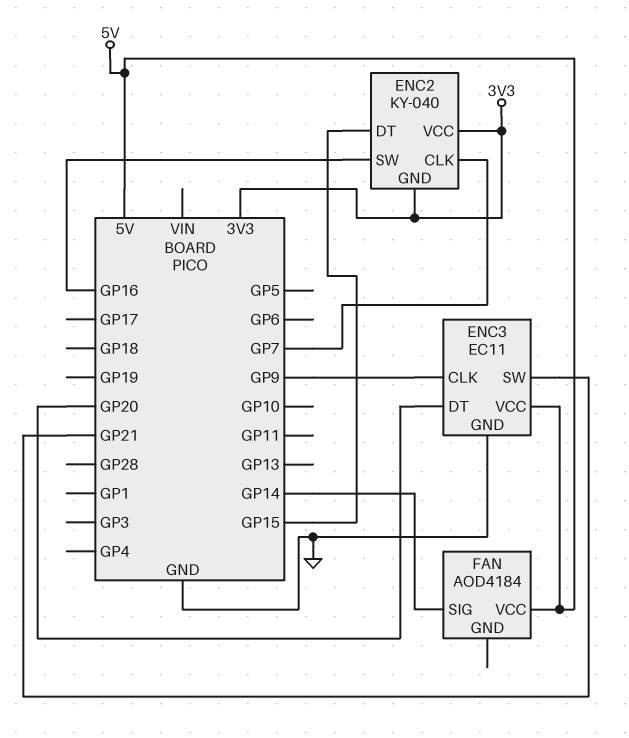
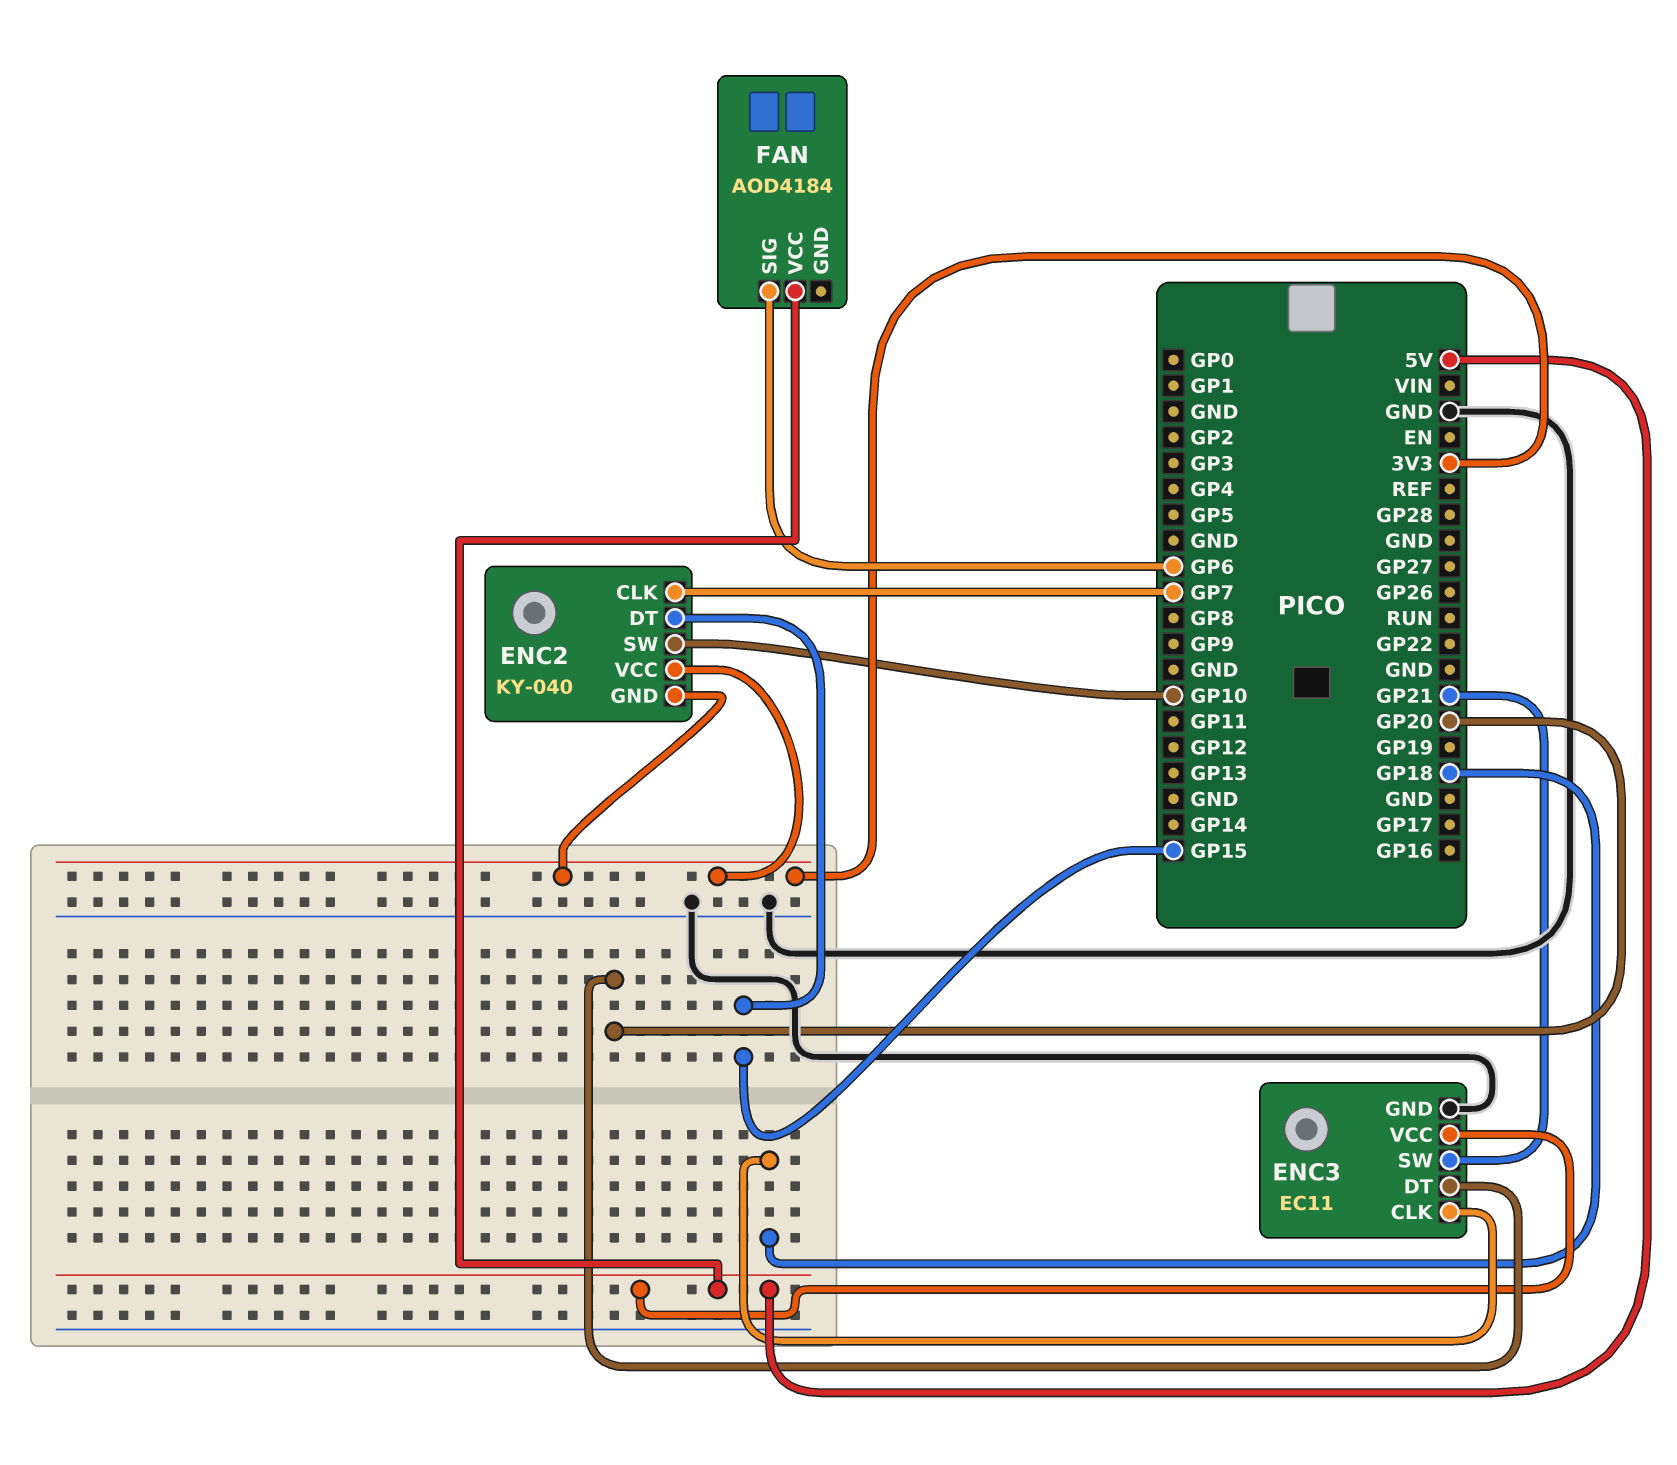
ENC2 pin SW: GP16 -> GP10
ENC3 pin CLK: GP9 -> GP18
FAN pin SIG: GP14 -> GP6

